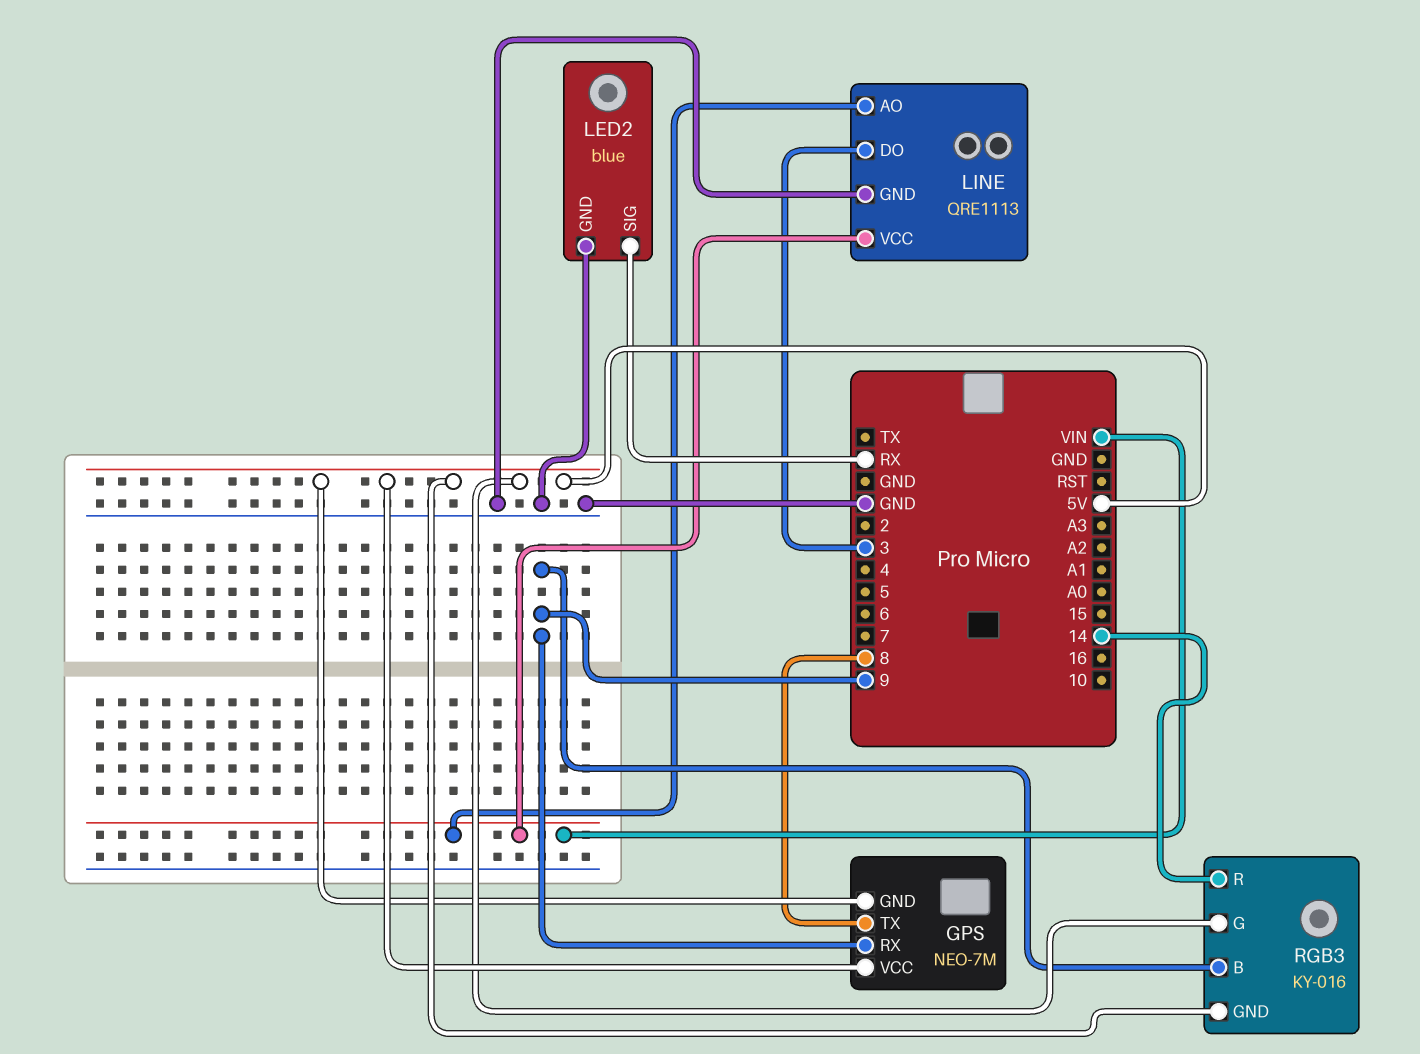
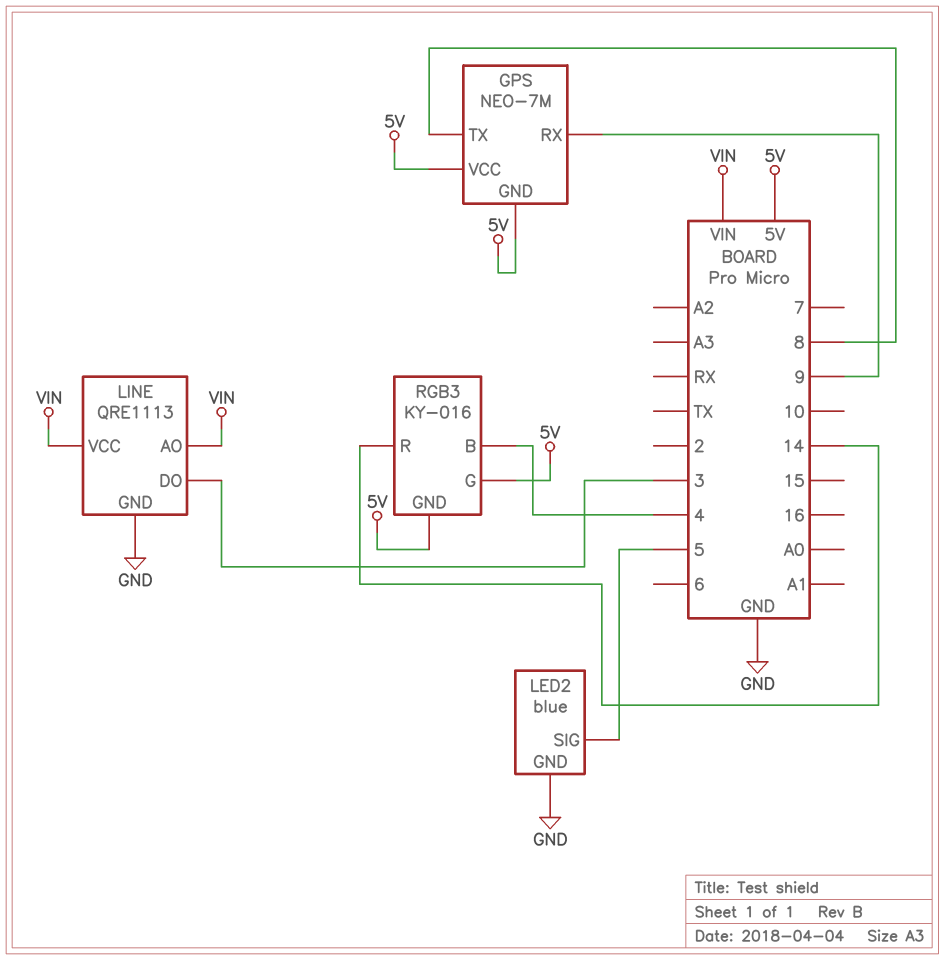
LED2 pin SIG: RX -> 5
RGB3 pin B: 9 -> 4

